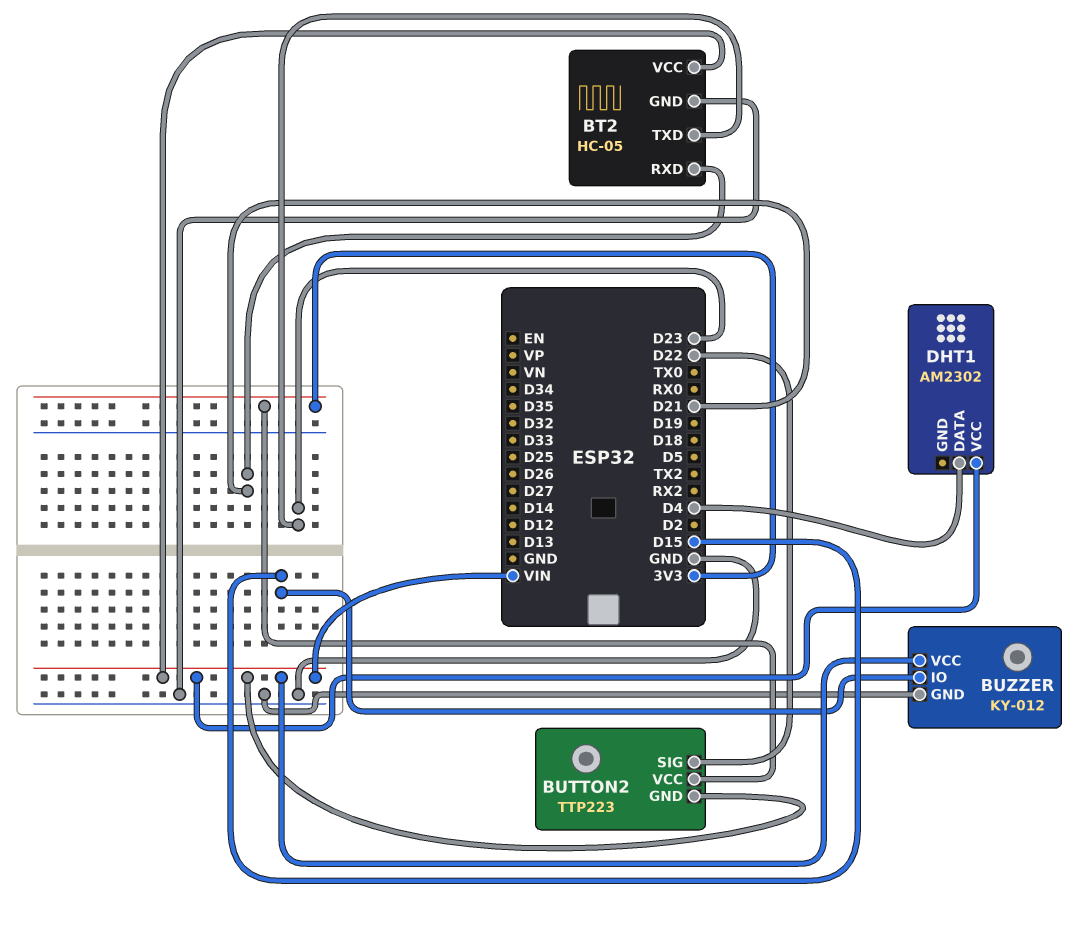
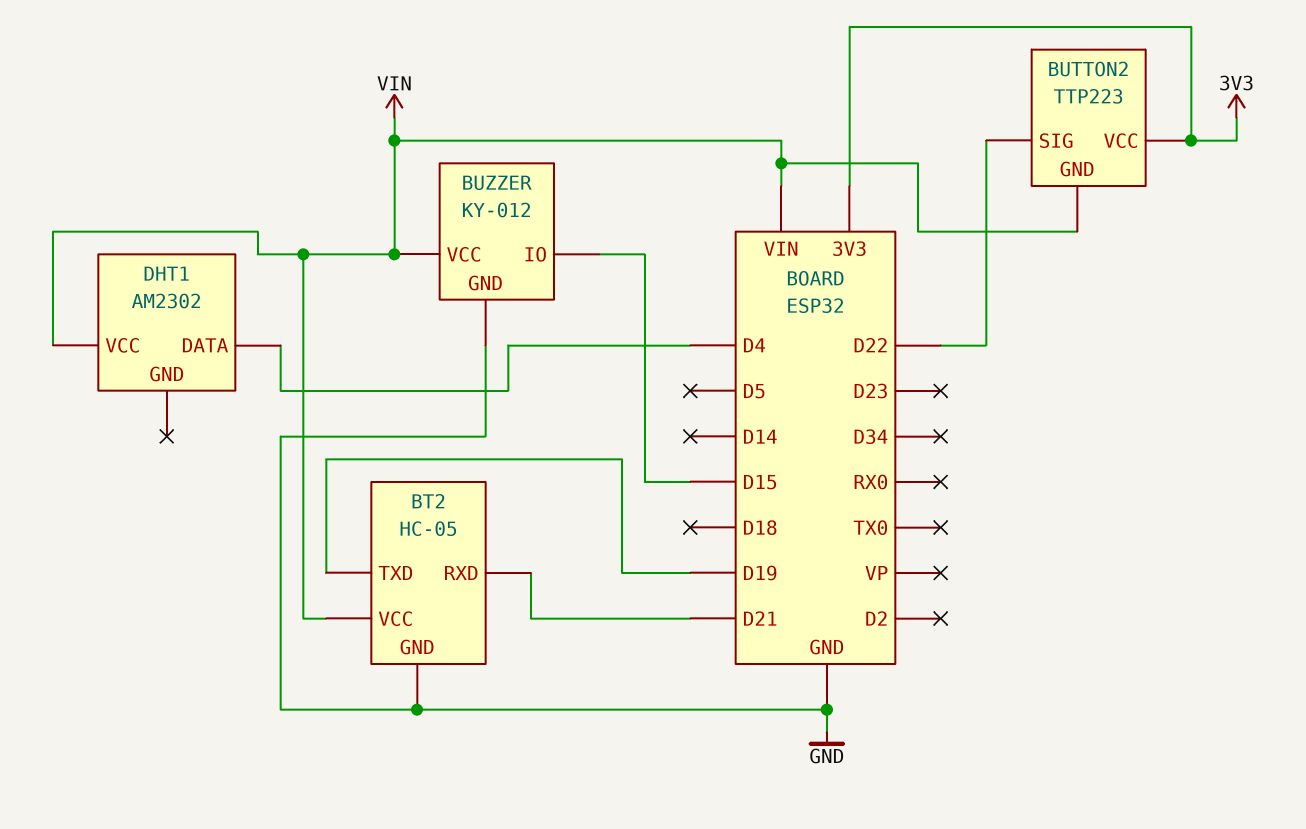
BT2 pin TXD: D23 -> D19

